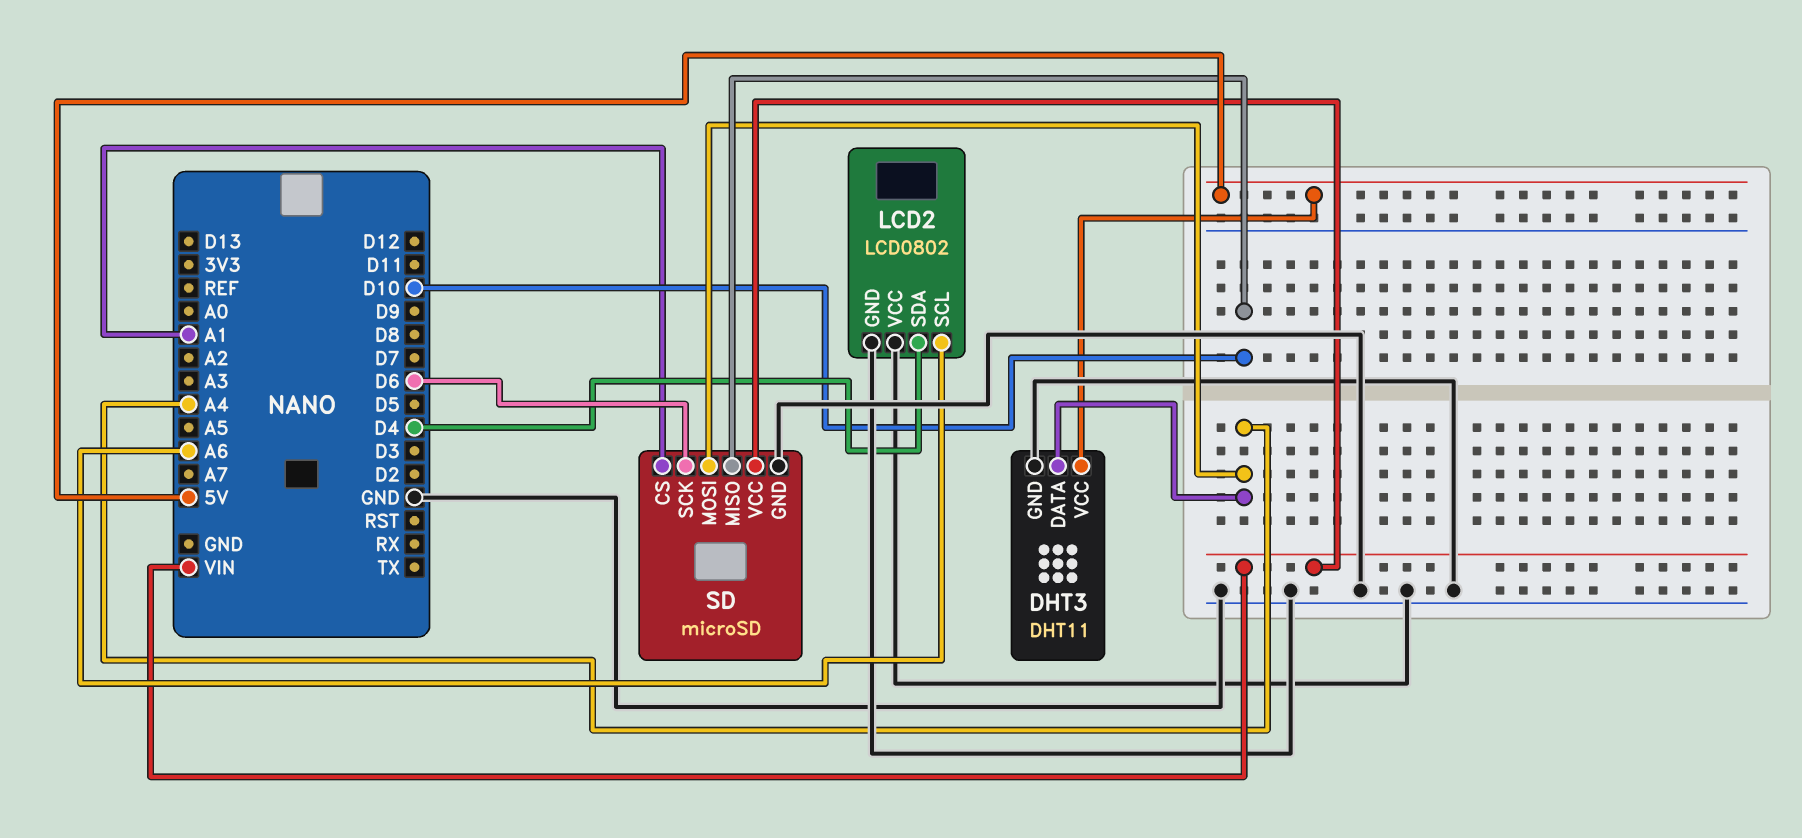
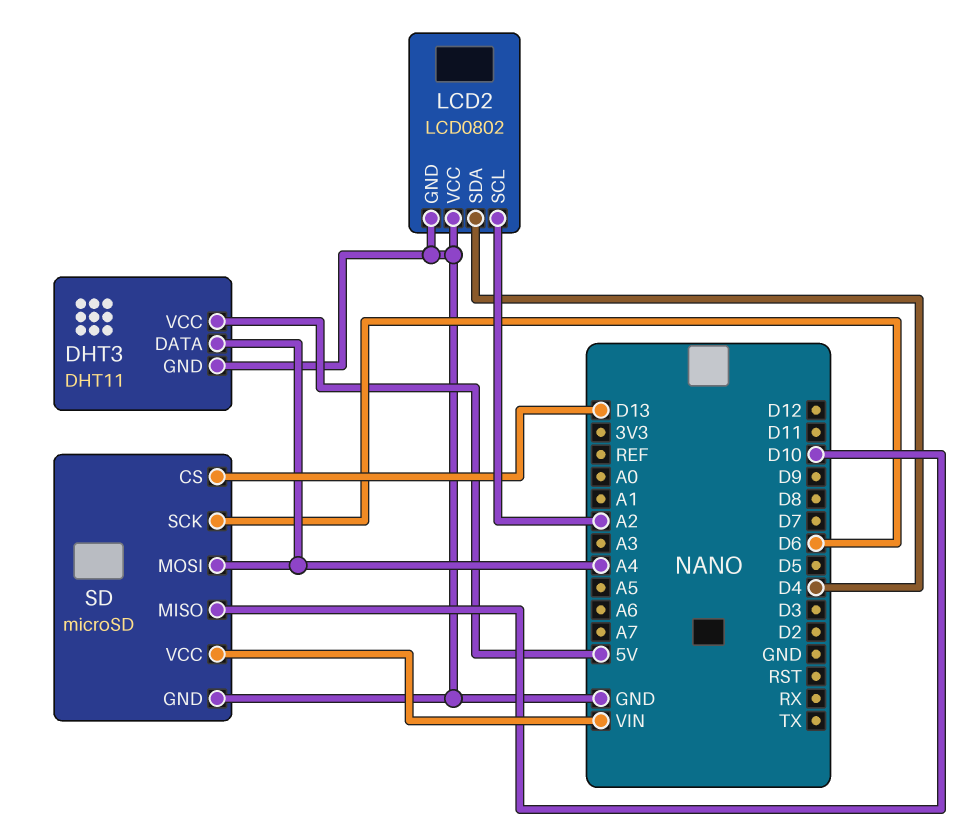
LCD2 pin SCL: A6 -> A2
SD pin CS: A1 -> D13

